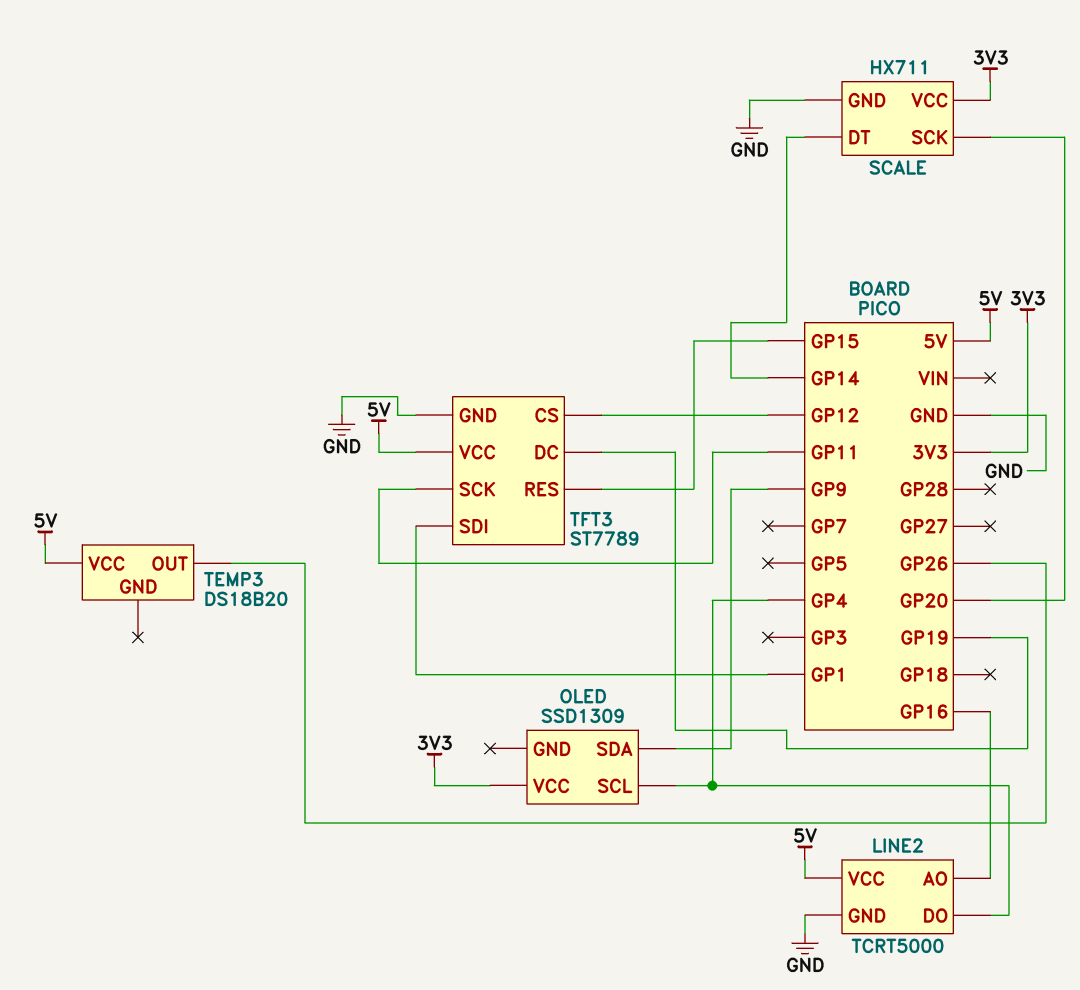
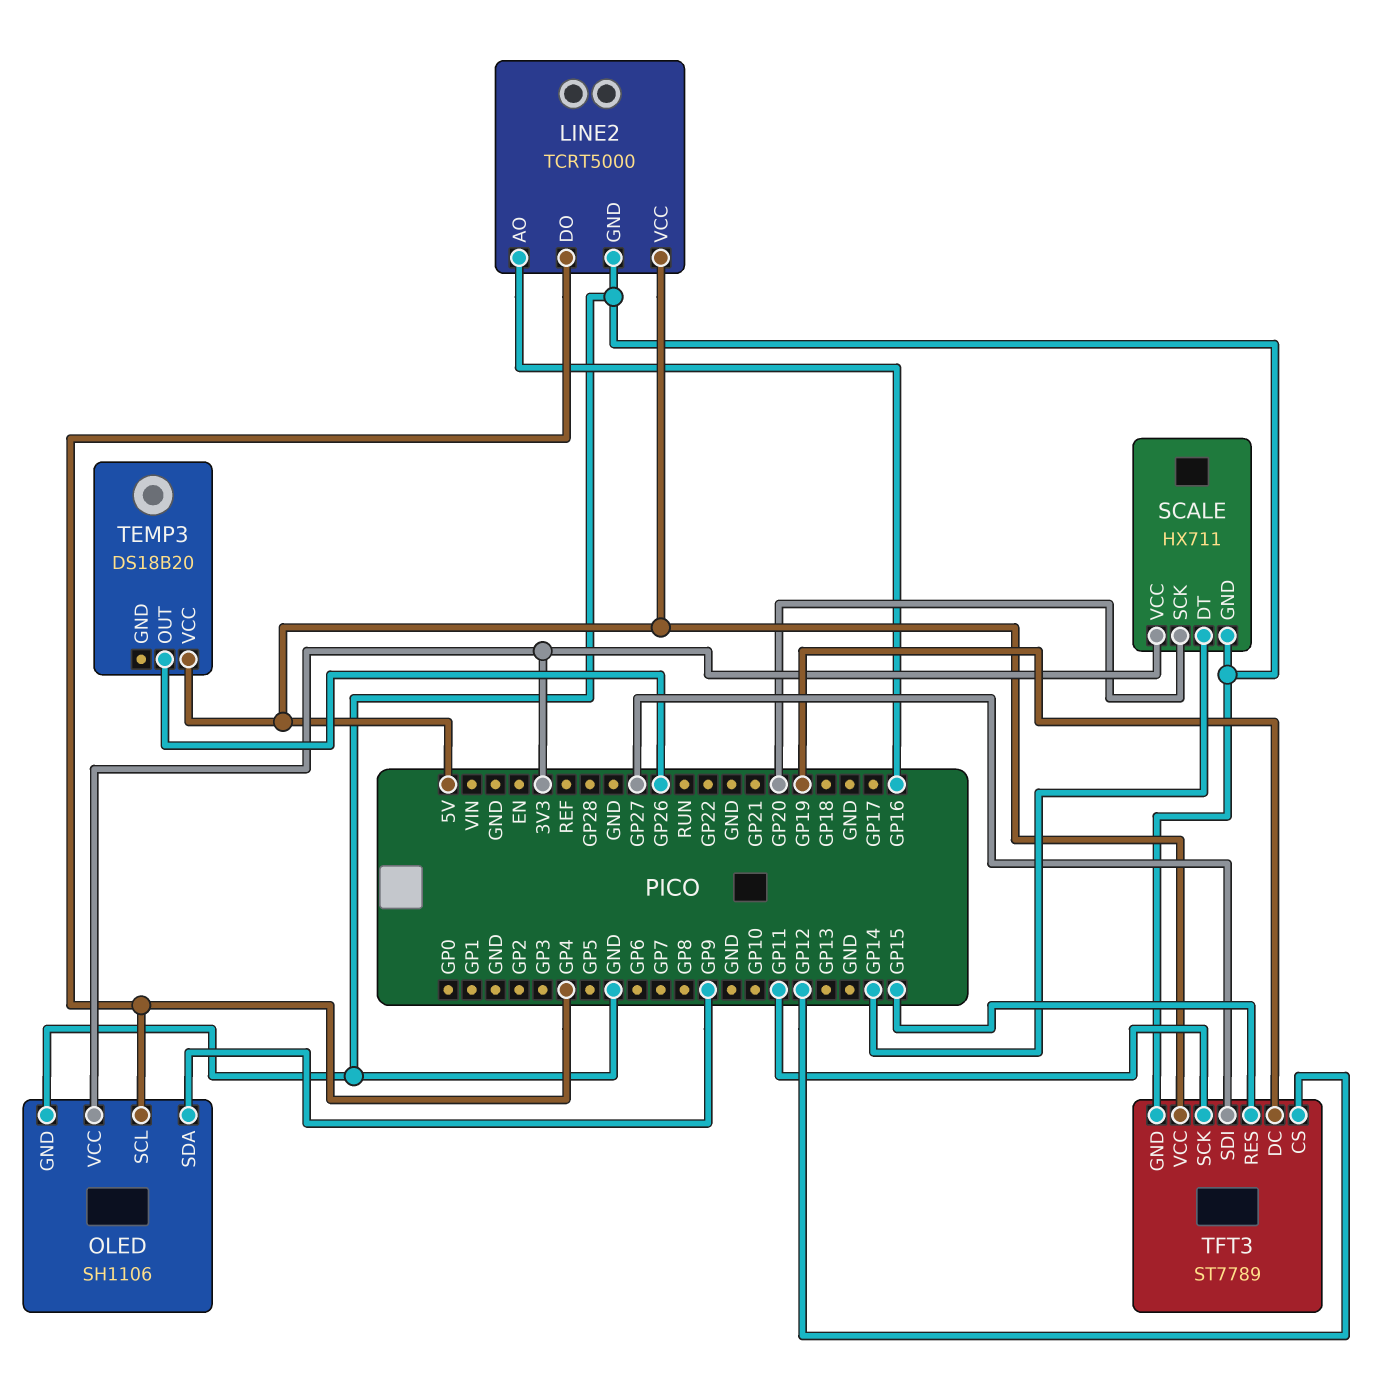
OLED: SSD1309 -> SH1106
OLED pin GND: none -> GND
TFT3 pin SDI: GP1 -> GP27

